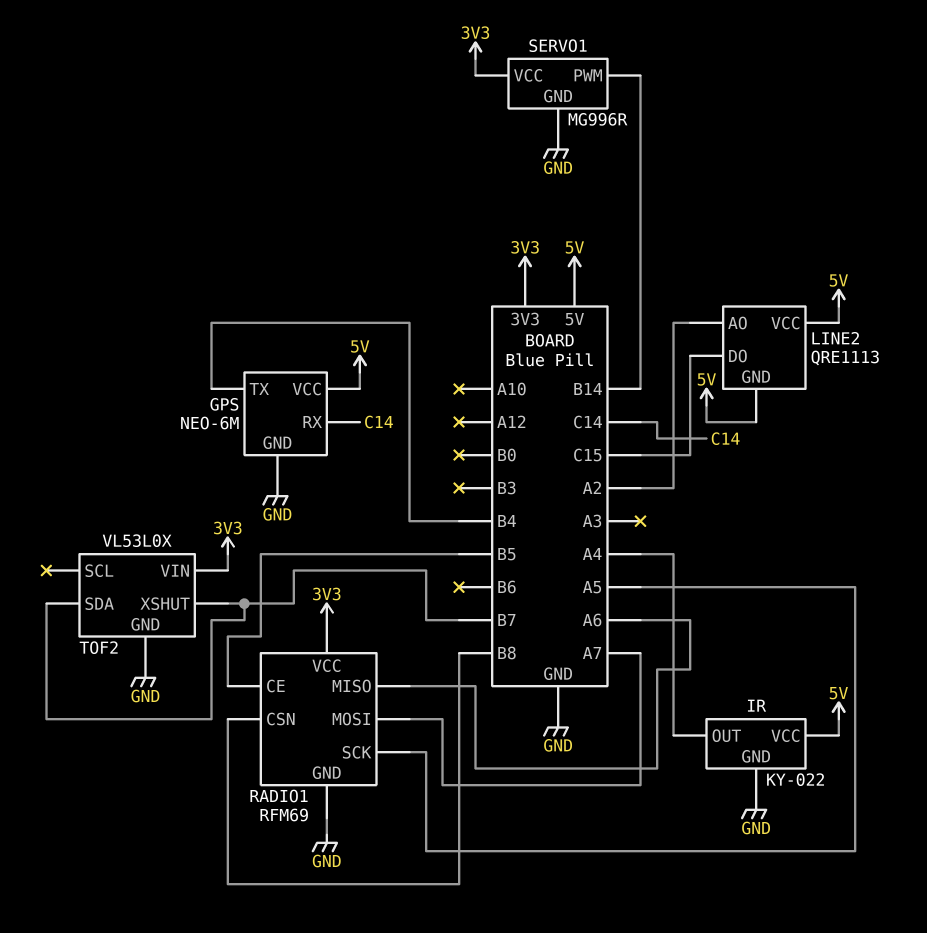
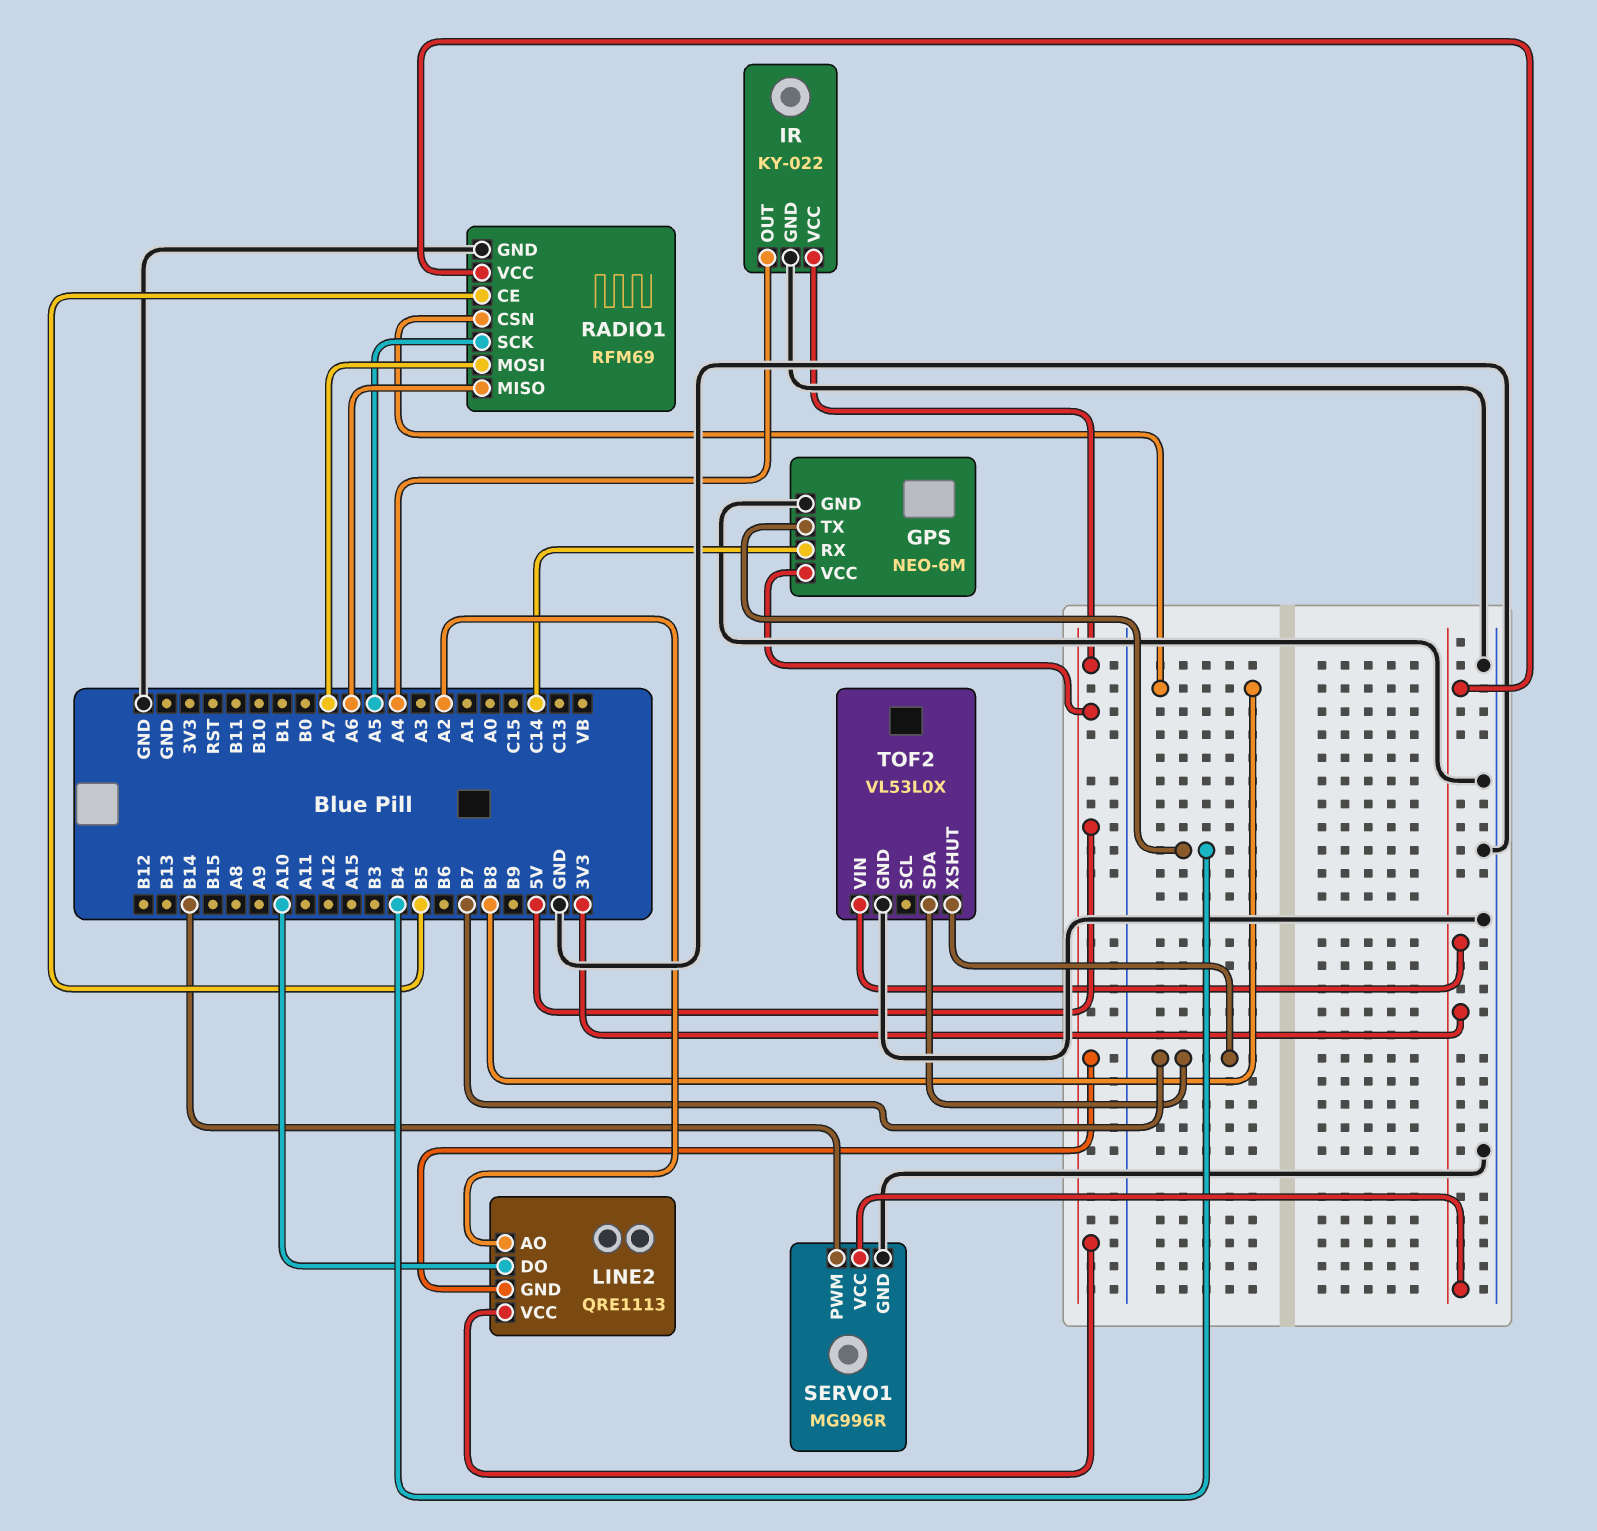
LINE2 pin DO: C15 -> A10

